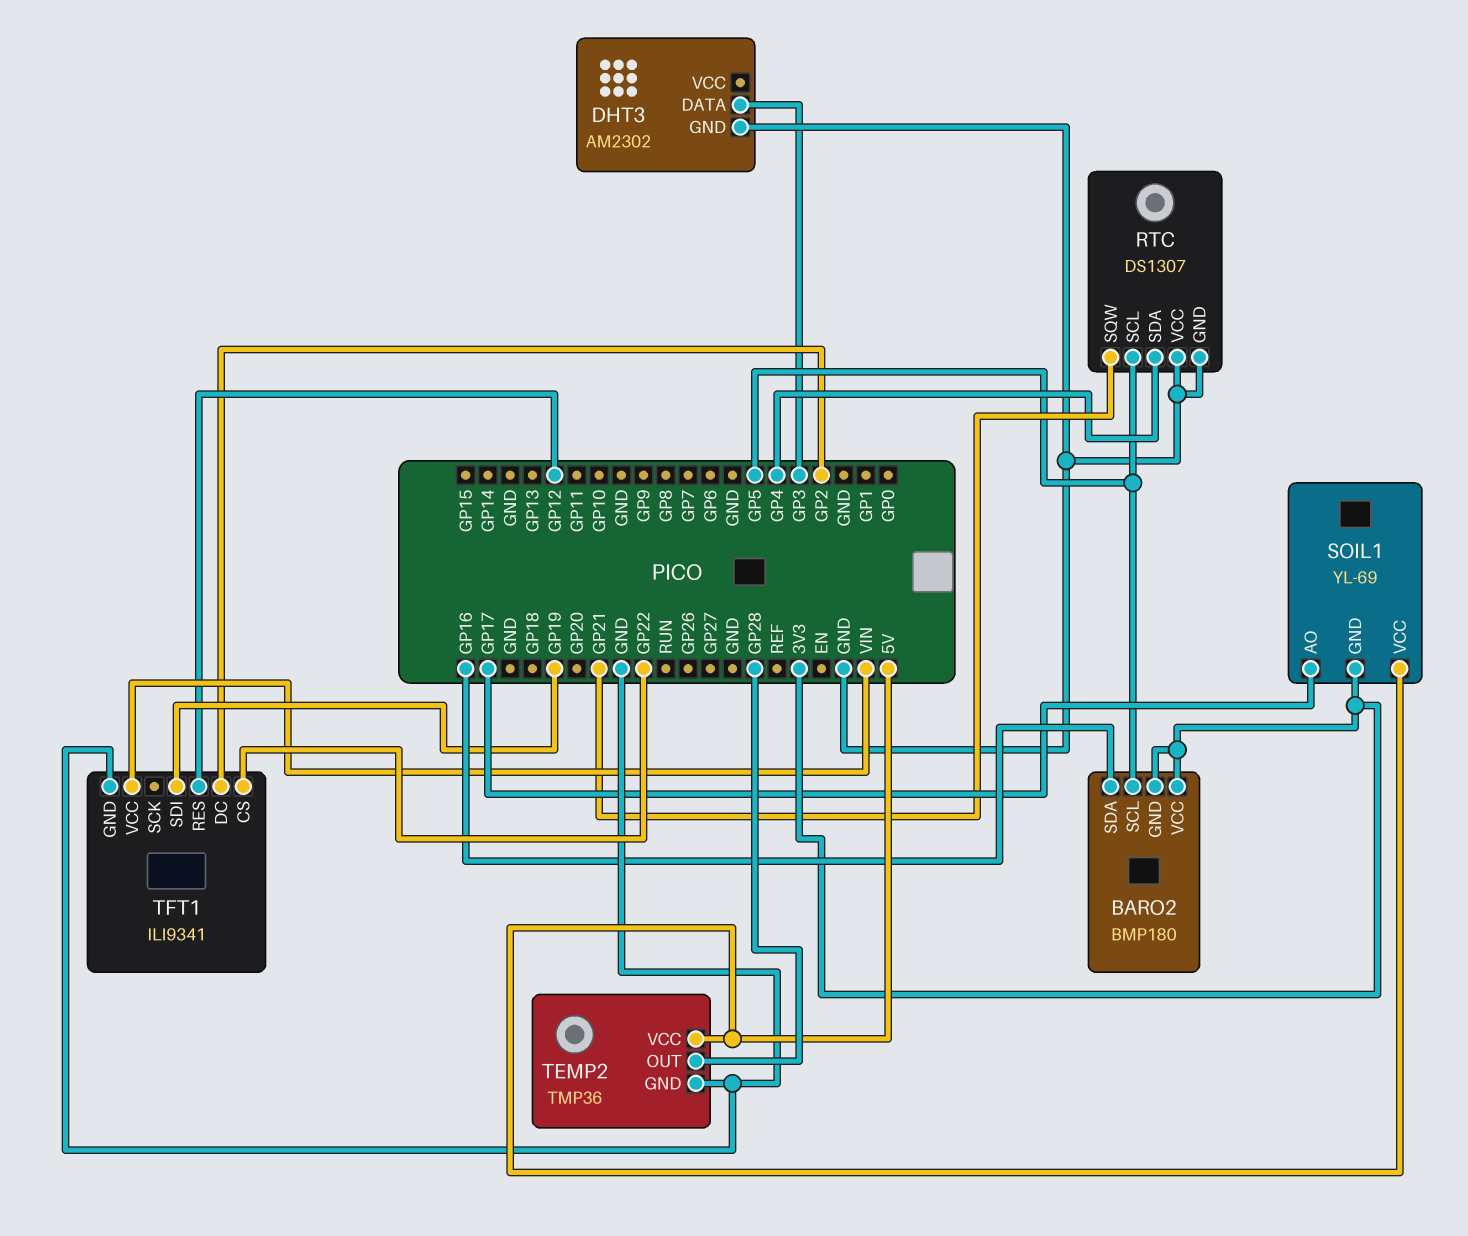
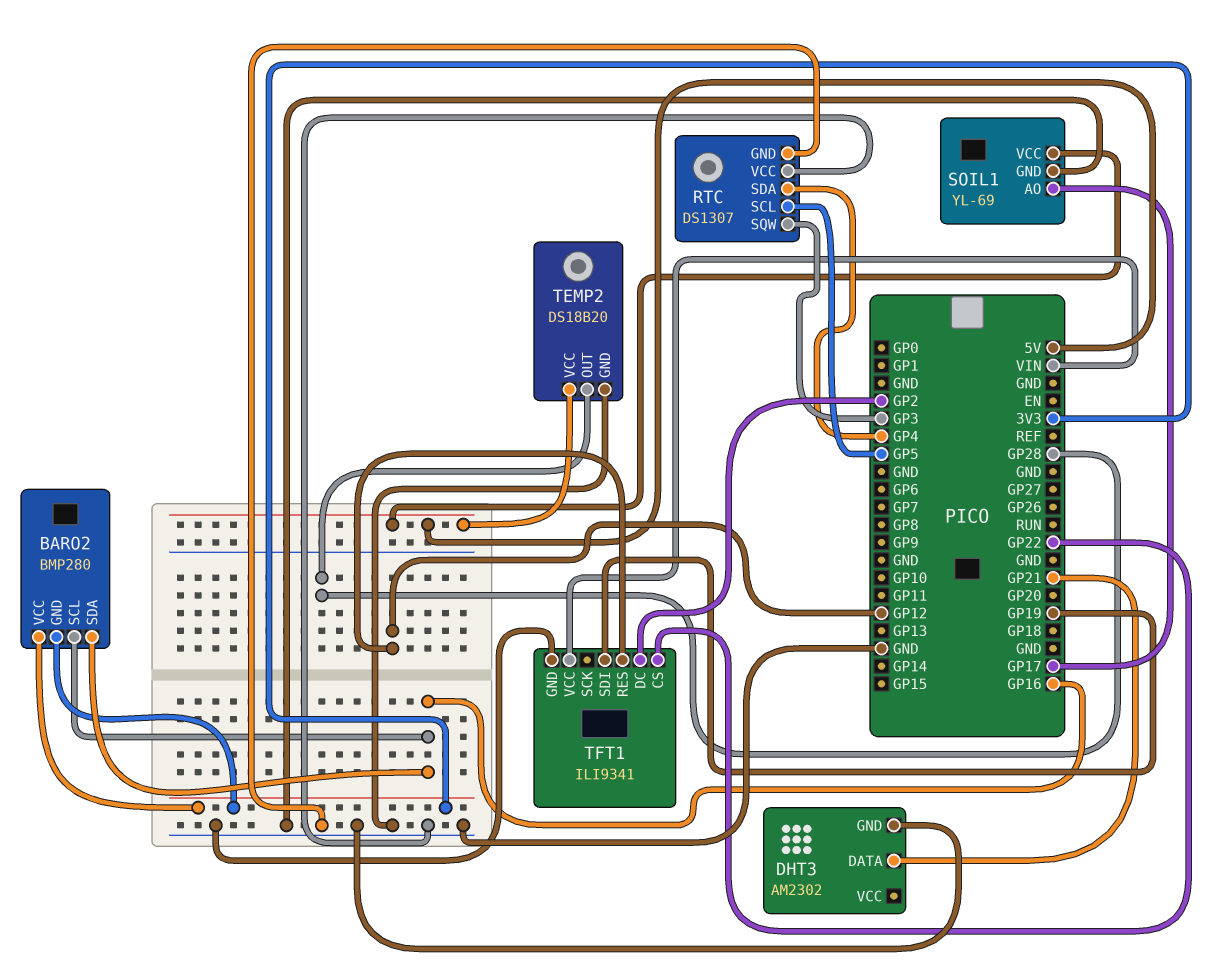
BARO2: BMP180 -> BMP280
BARO2 pin SCL: GP5 -> GP16
DHT3 pin DATA: GP3 -> GP21
RTC pin SQW: GP21 -> GP3
SOIL1 pin GND: 3V3 -> GND
TEMP2: TMP36 -> DS18B20

